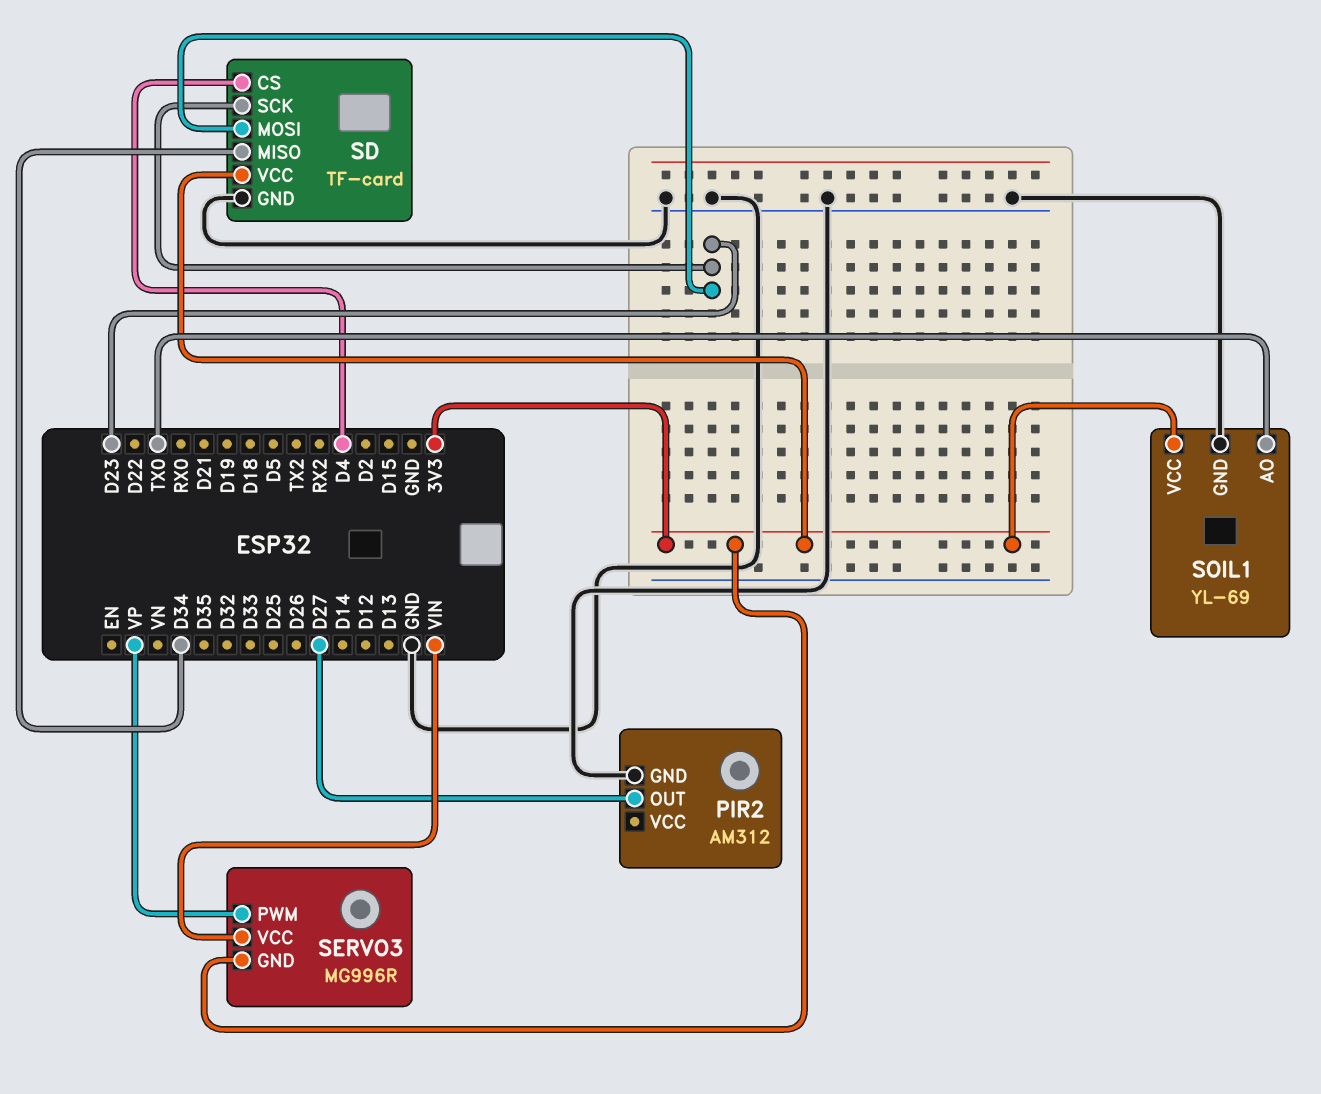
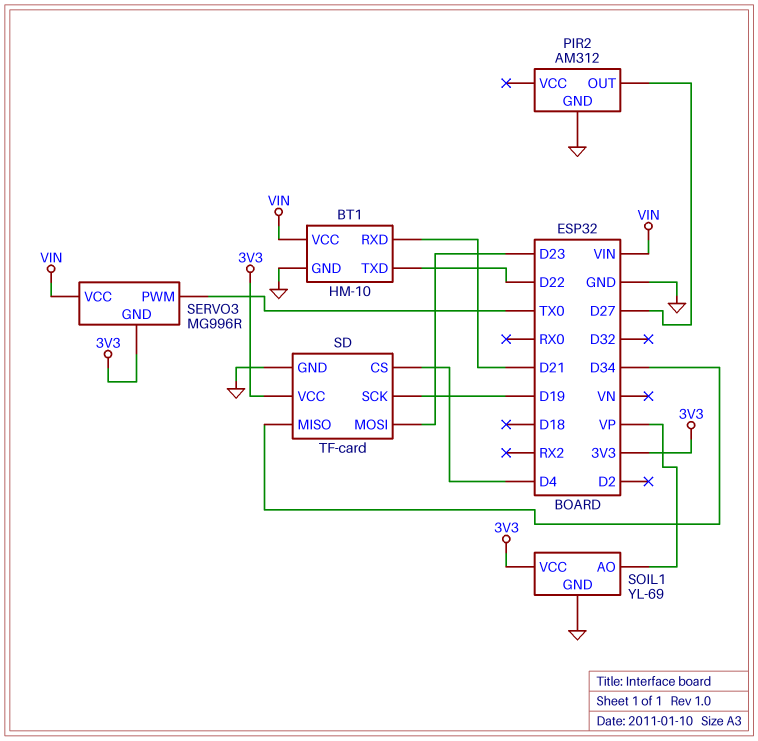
BT1: none -> HM-10
BT1 pin GND: none -> GND
BT1 pin RXD: none -> D21
BT1 pin TXD: none -> D22
BT1 pin VCC: none -> VIN
SD pin SCK: D23 -> D19
SERVO3 pin PWM: VP -> TX0
SOIL1 pin AO: TX0 -> VP

